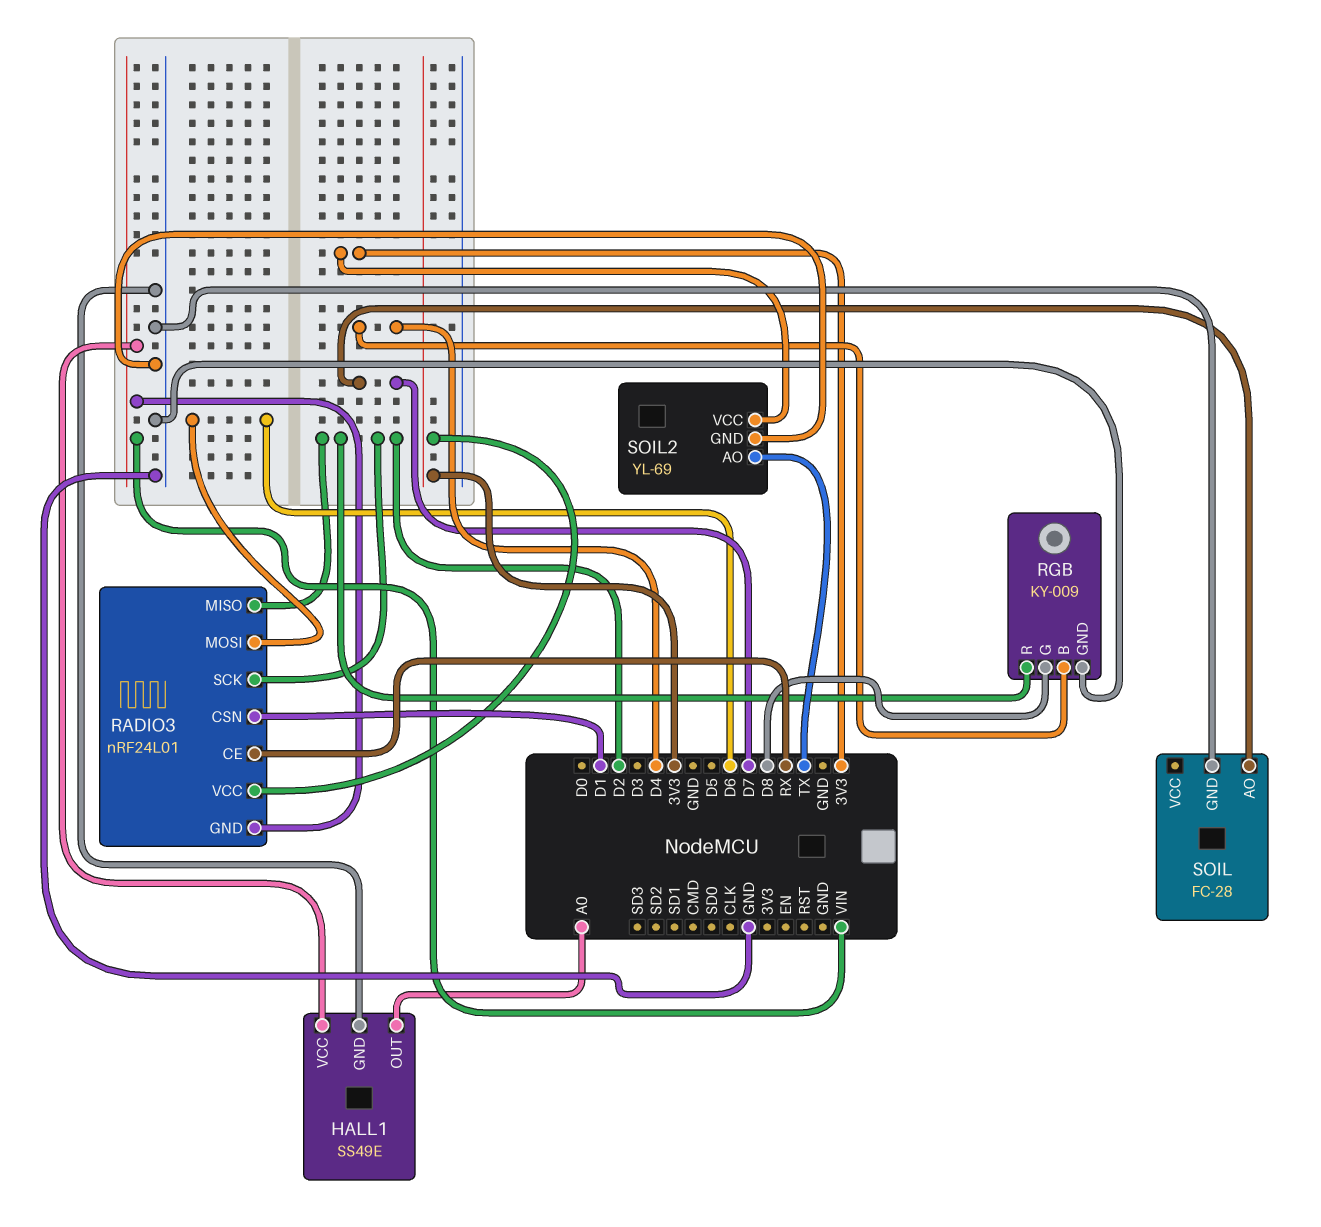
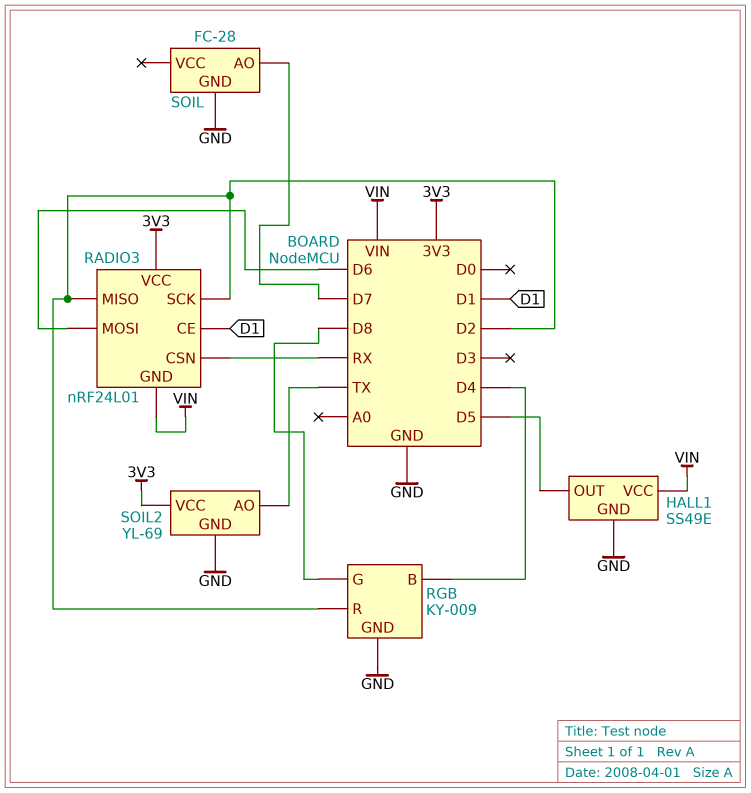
HALL1 pin OUT: A0 -> D5
RADIO3 pin CE: RX -> D1
RADIO3 pin CSN: D1 -> RX

